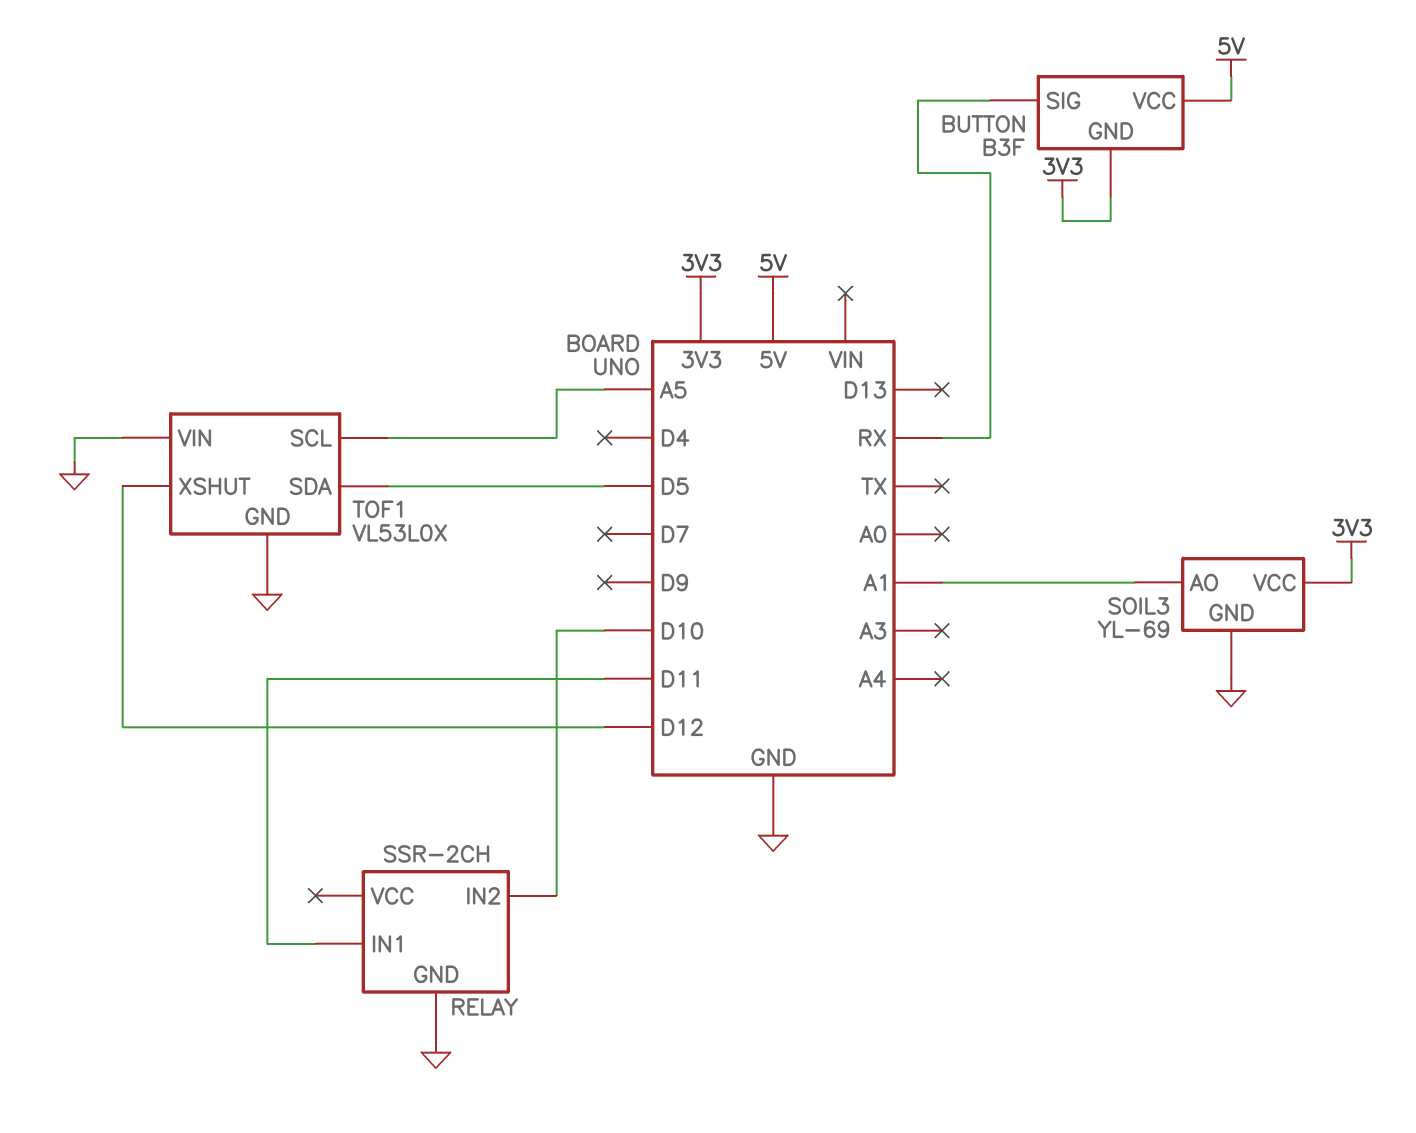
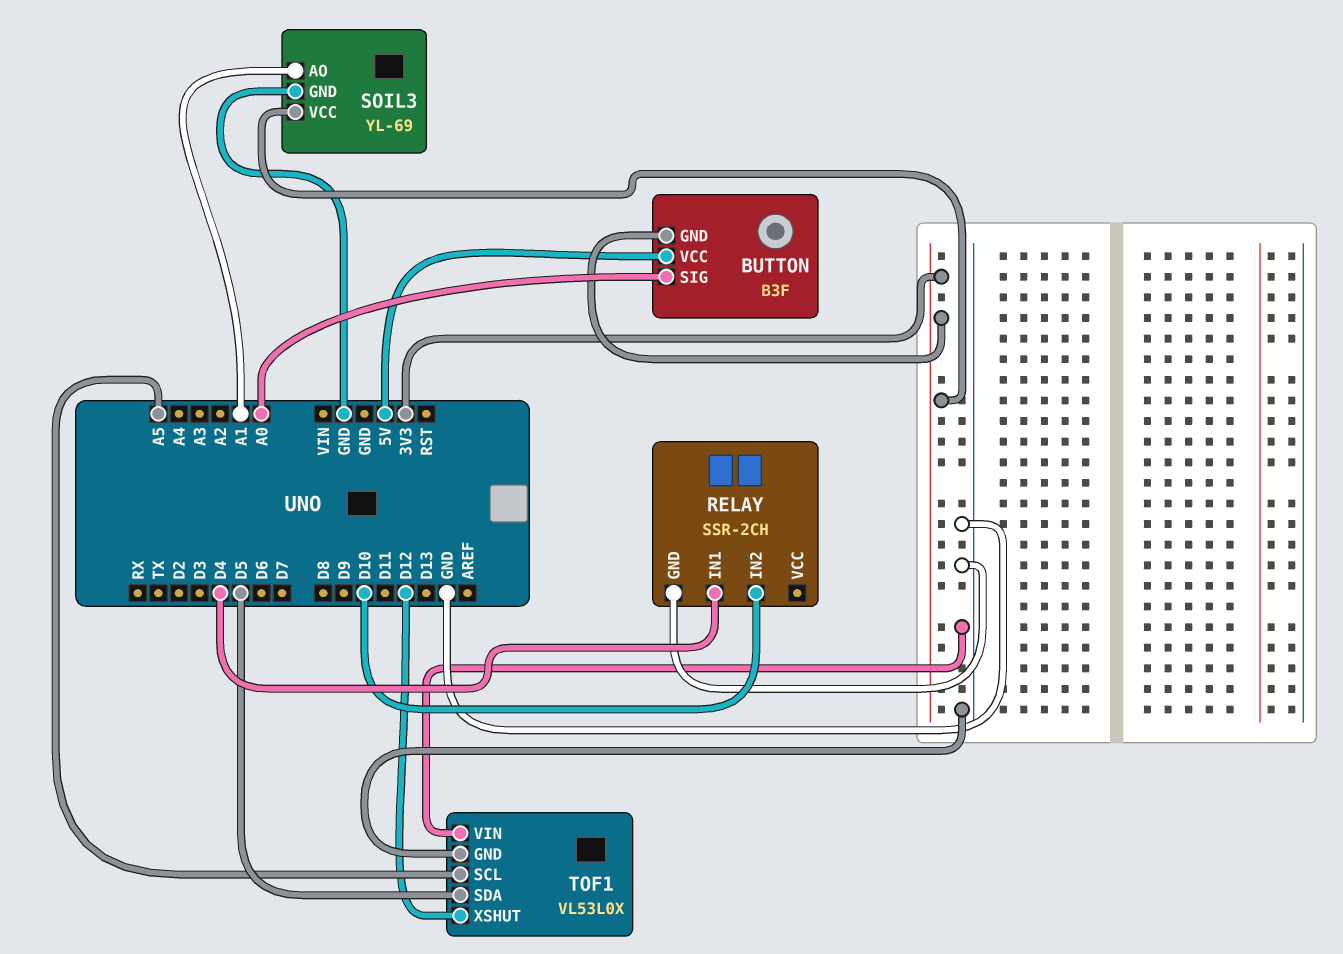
BUTTON pin SIG: RX -> A0
RELAY pin IN1: D11 -> D4

